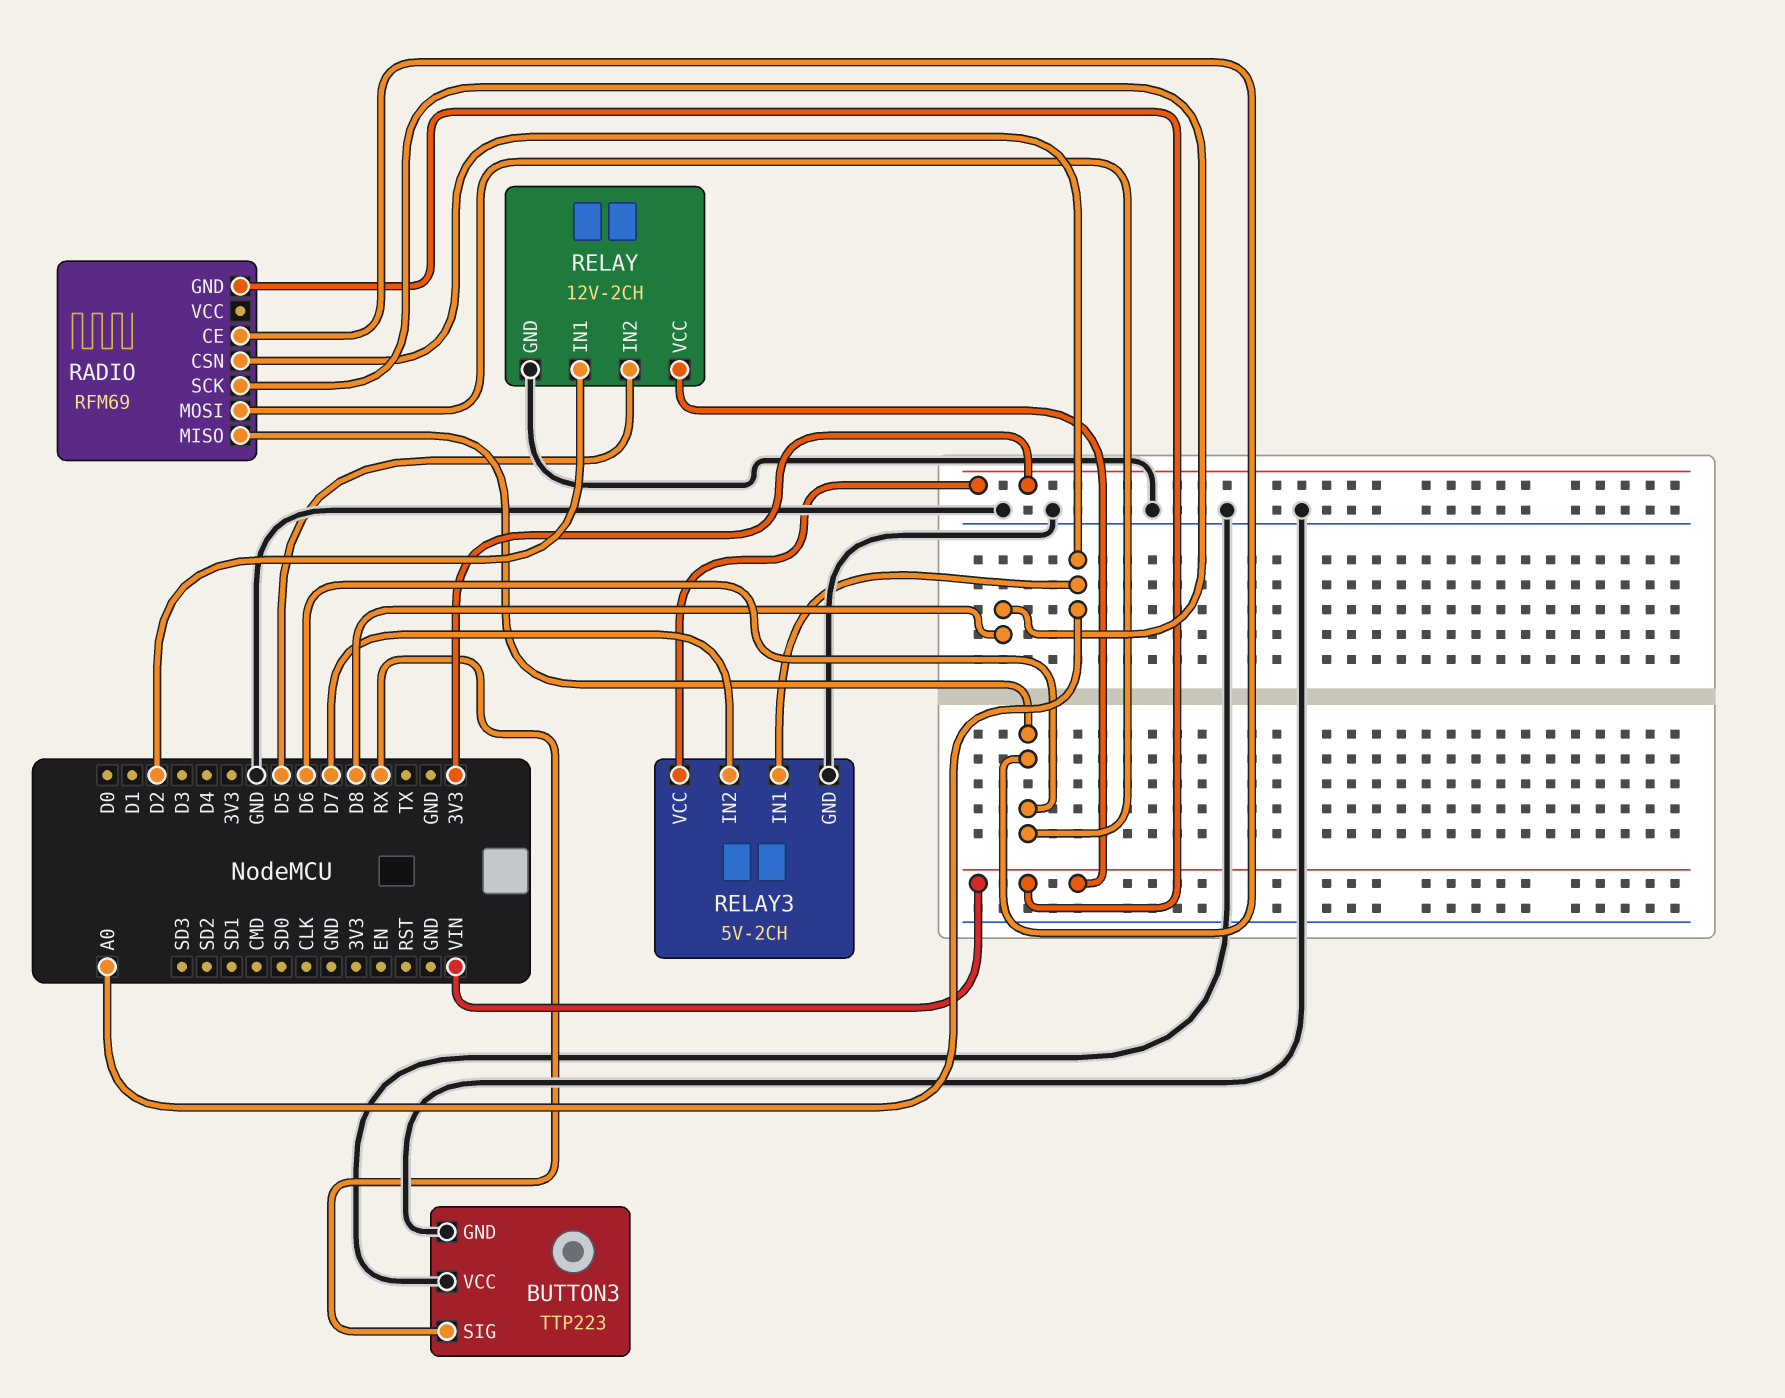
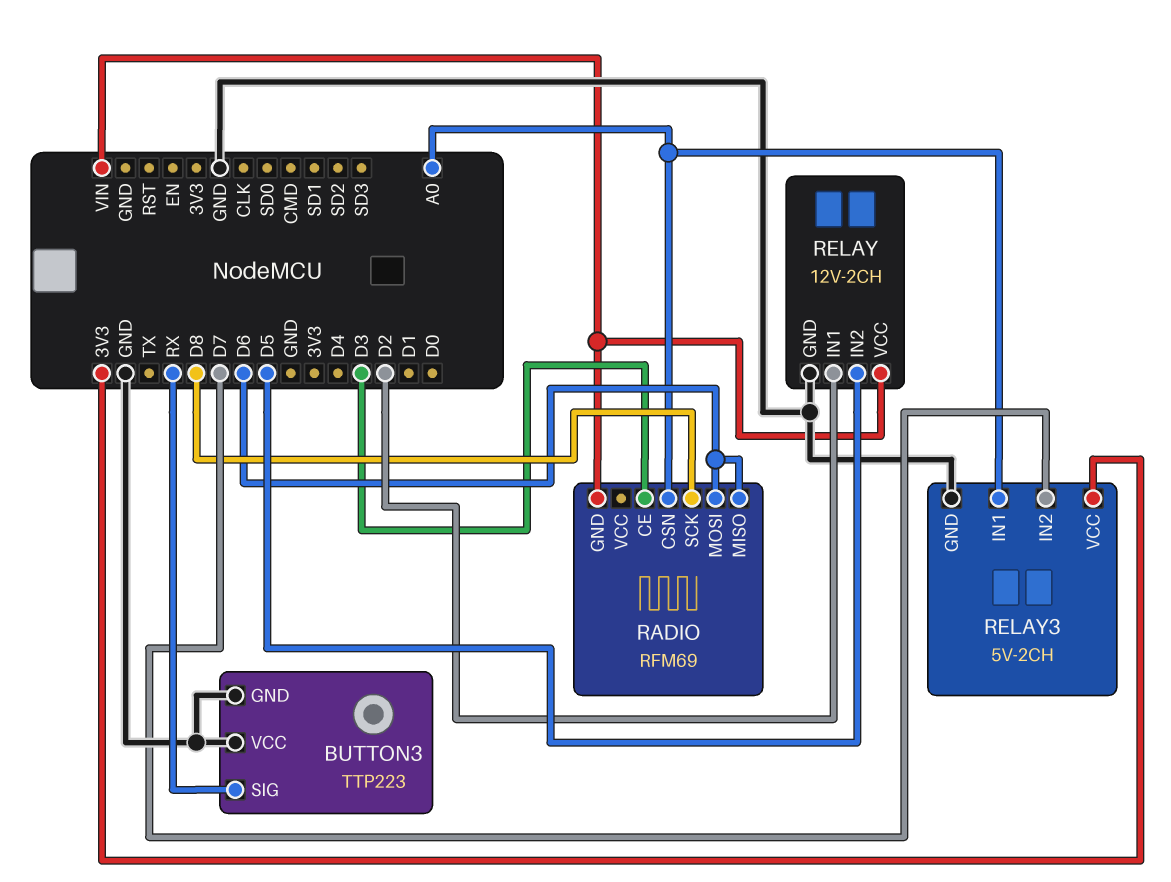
RADIO pin CE: D6 -> D3

